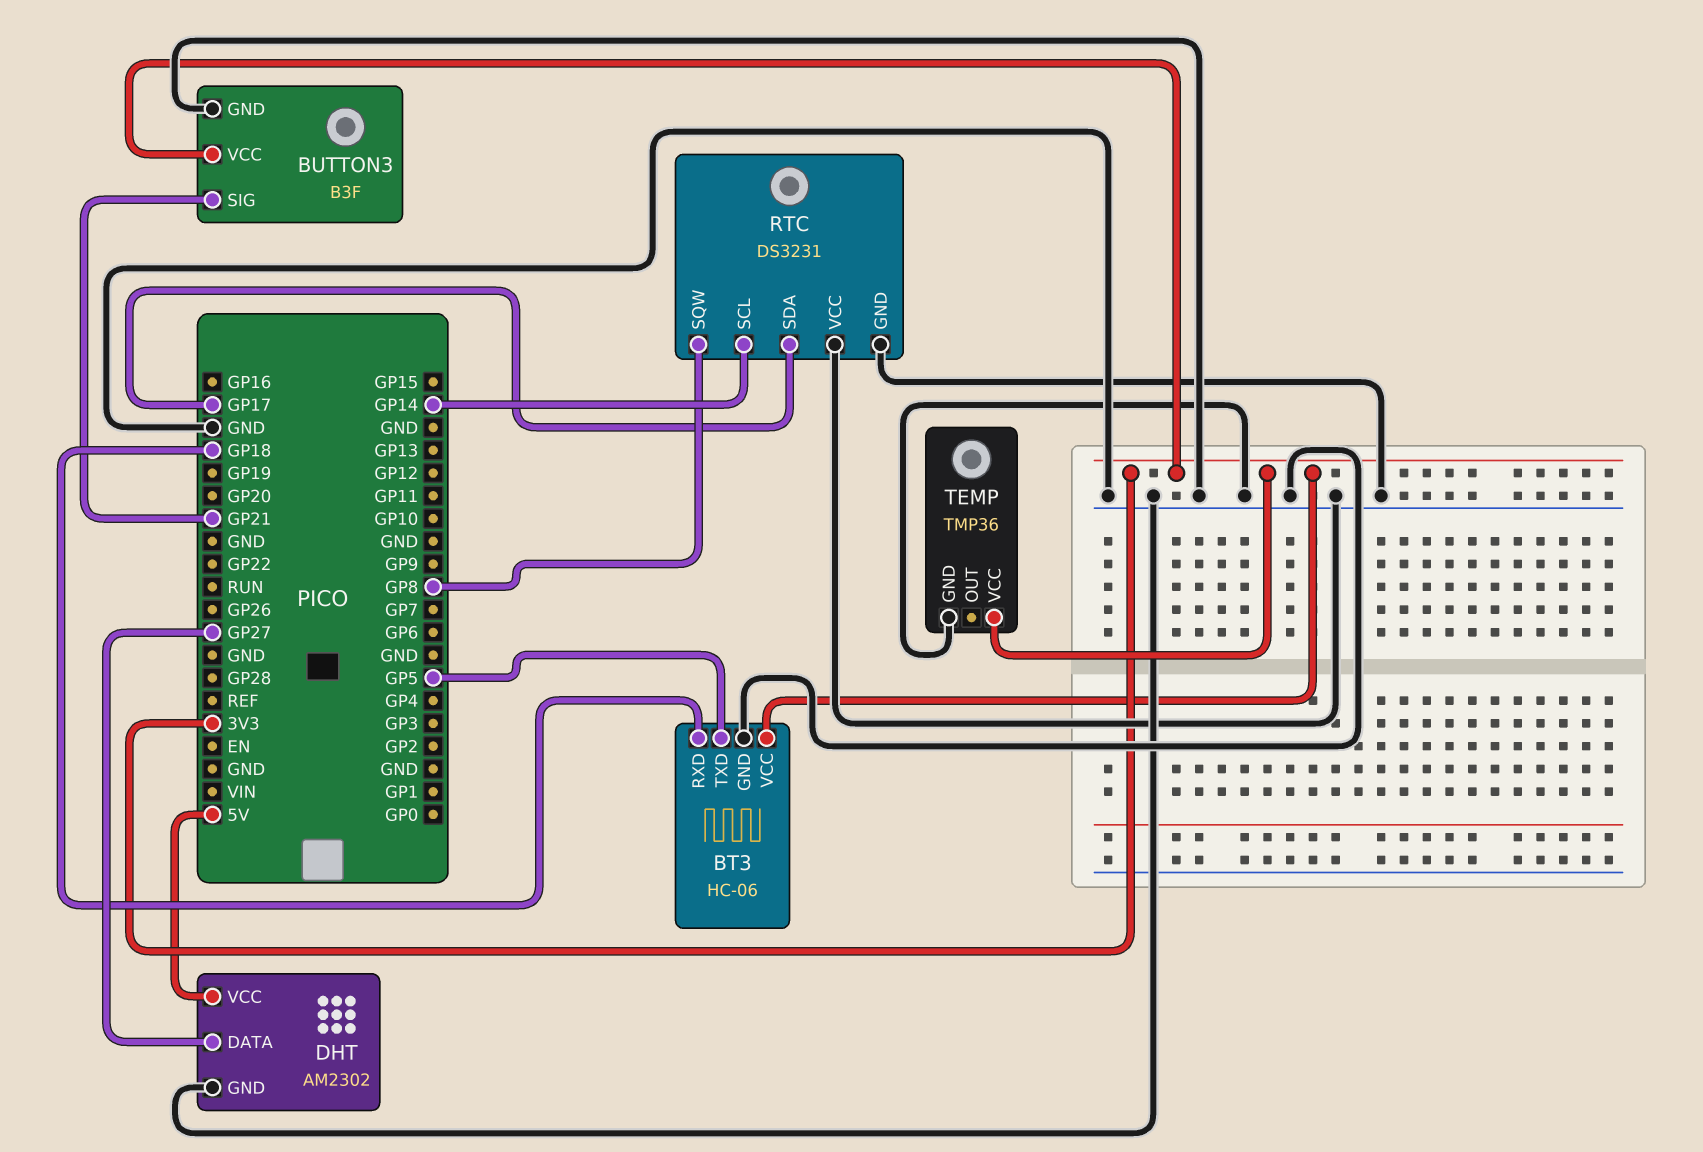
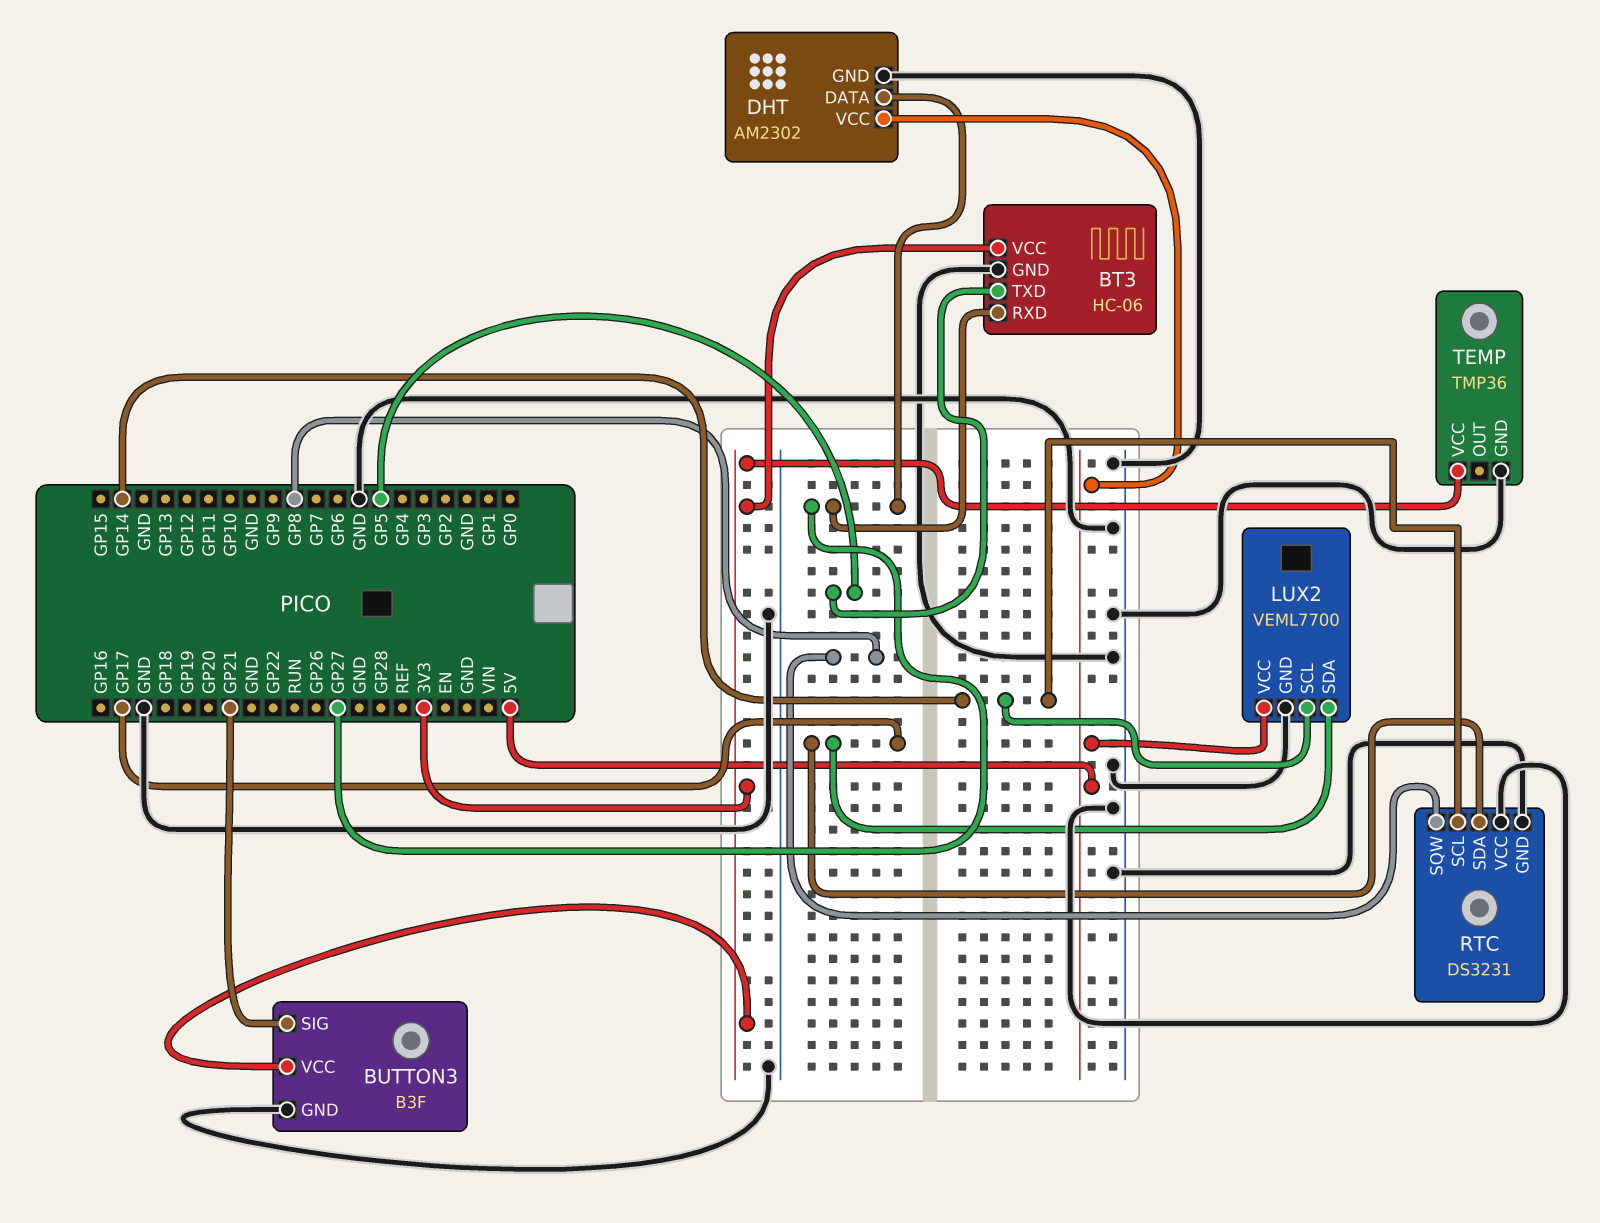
BT3 pin RXD: GP18 -> GP27
LUX2: none -> VEML7700
LUX2 pin GND: none -> GND
LUX2 pin SCL: none -> GP14
LUX2 pin SDA: none -> GP17
LUX2 pin VCC: none -> 5V

